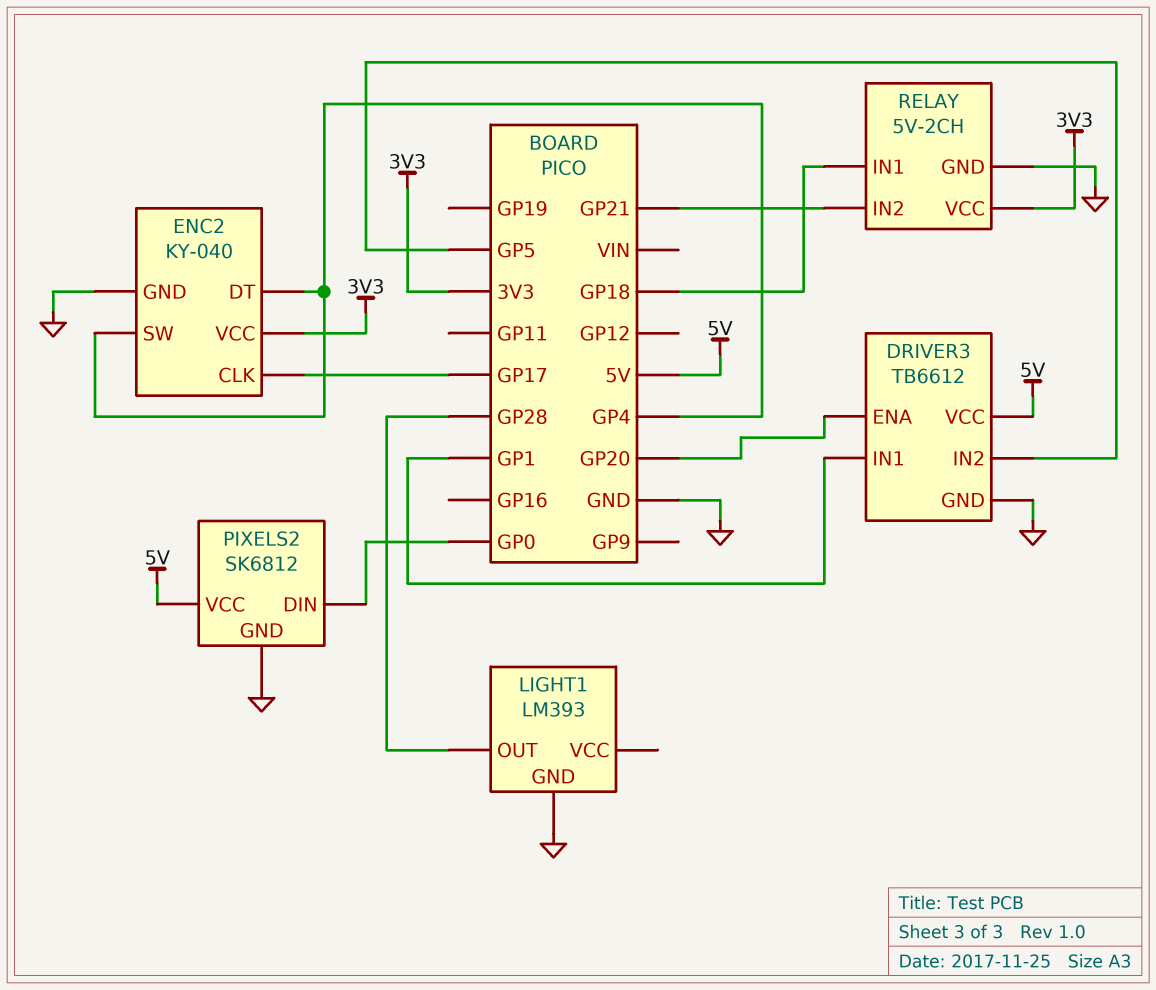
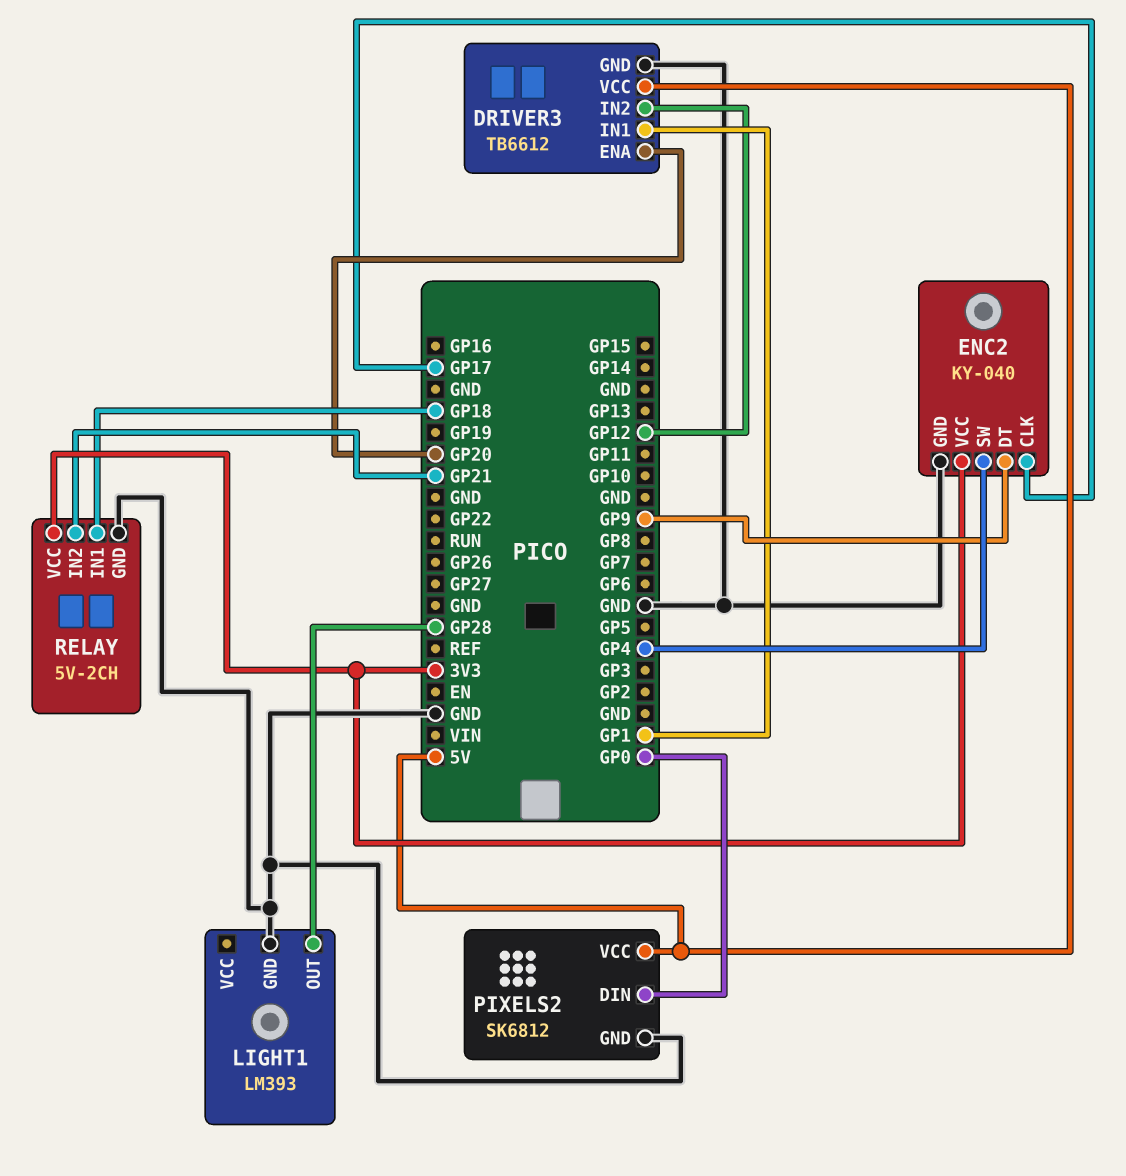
DRIVER3 pin IN2: GP5 -> GP12
ENC2 pin DT: GP4 -> GP9

